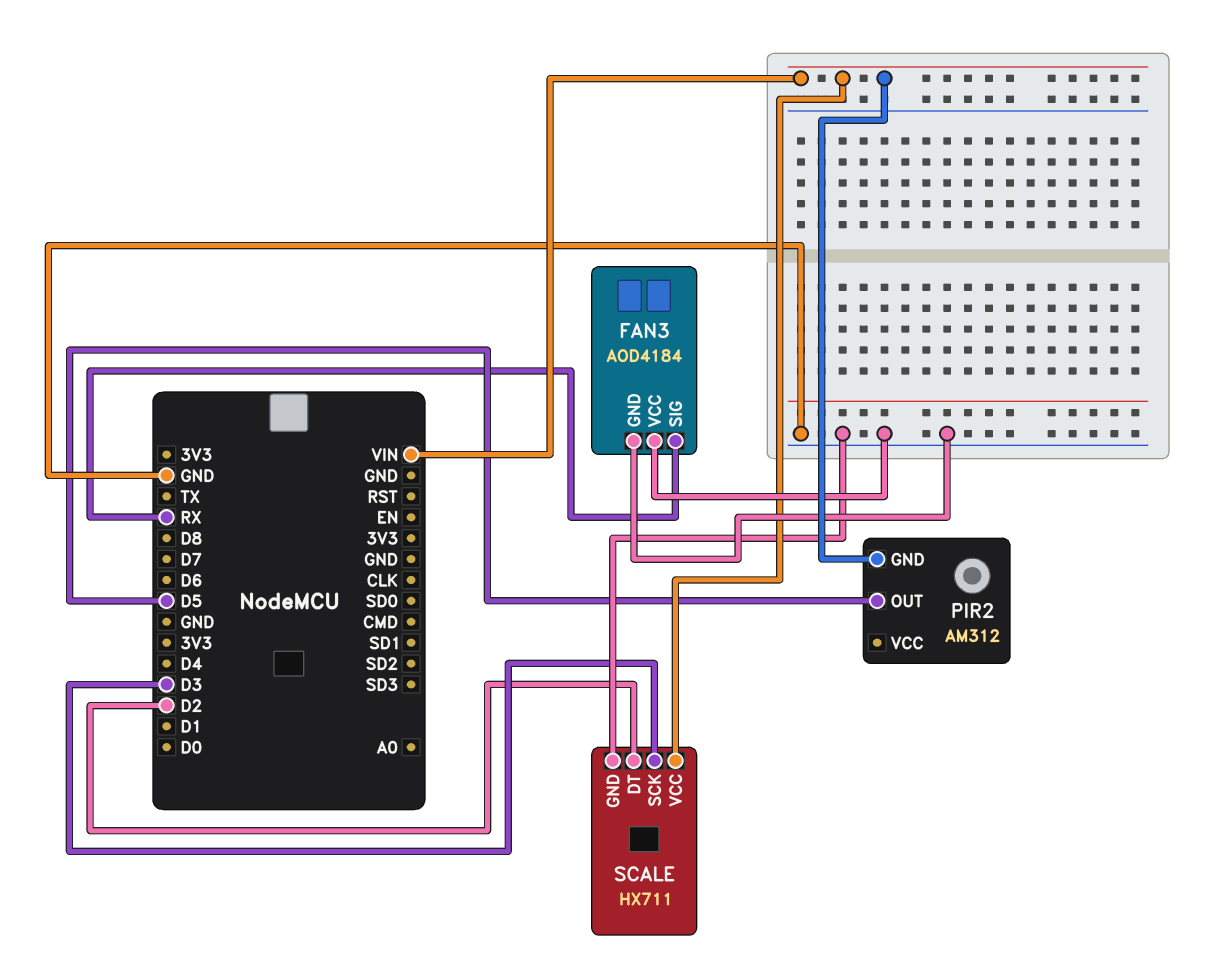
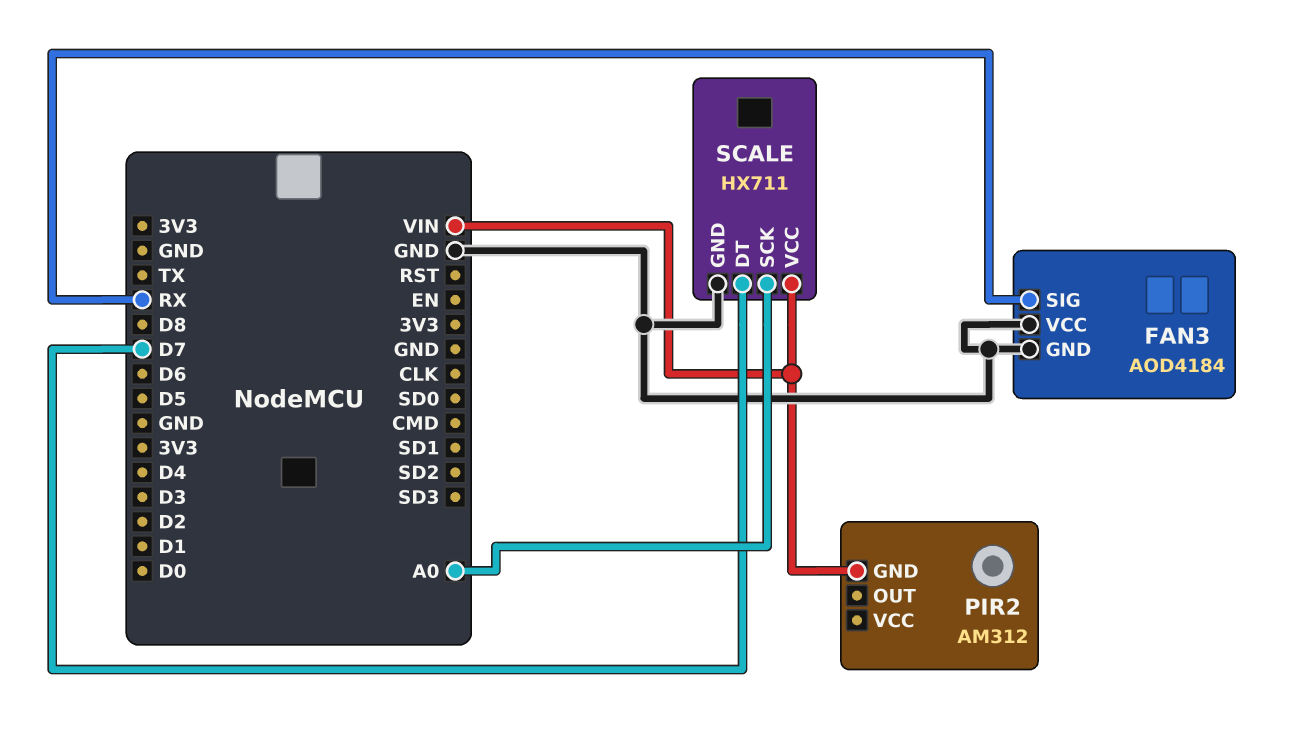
PIR2 pin OUT: D5 -> none
SCALE pin DT: D2 -> D7
SCALE pin SCK: D3 -> A0

